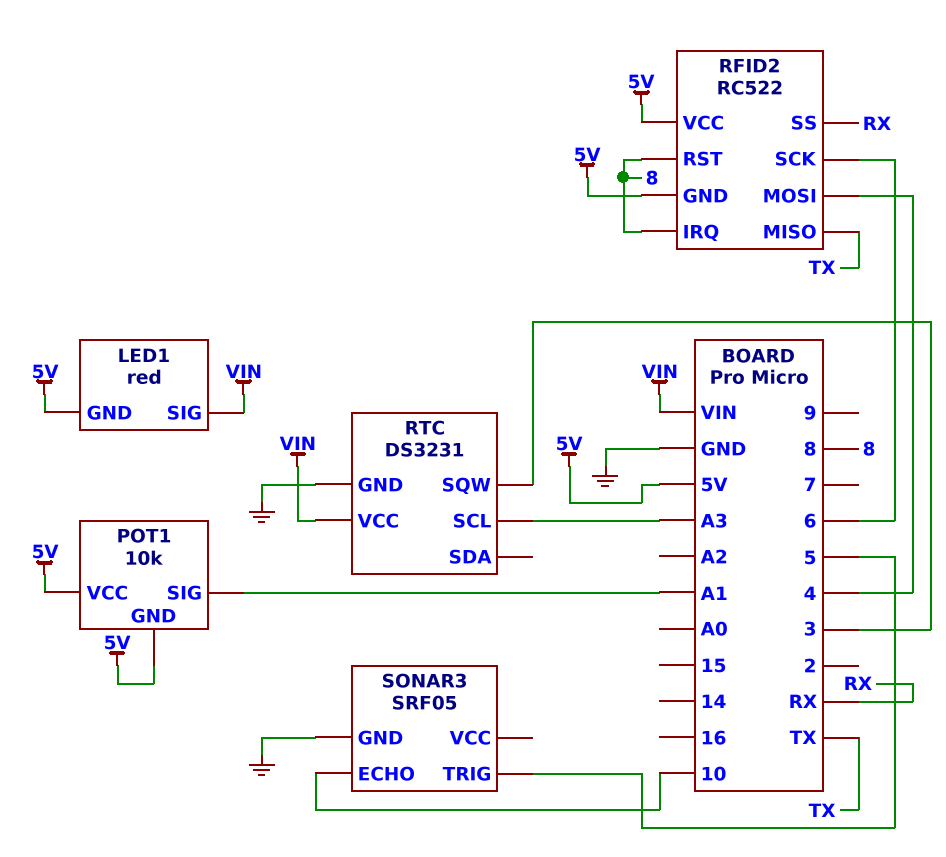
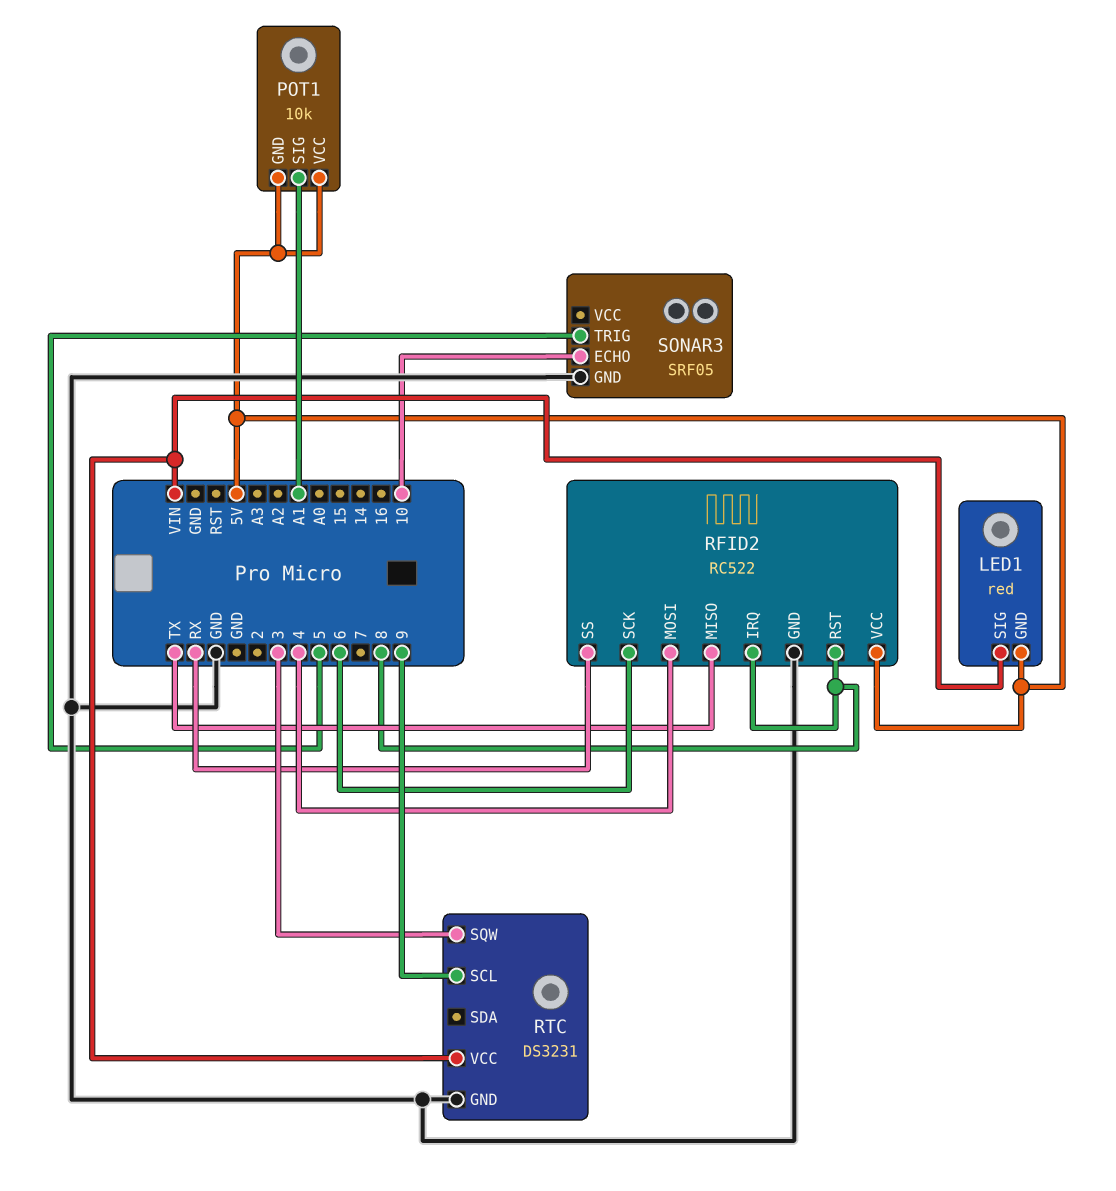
RFID2 pin GND: 5V -> GND
RTC pin SCL: A3 -> 9

